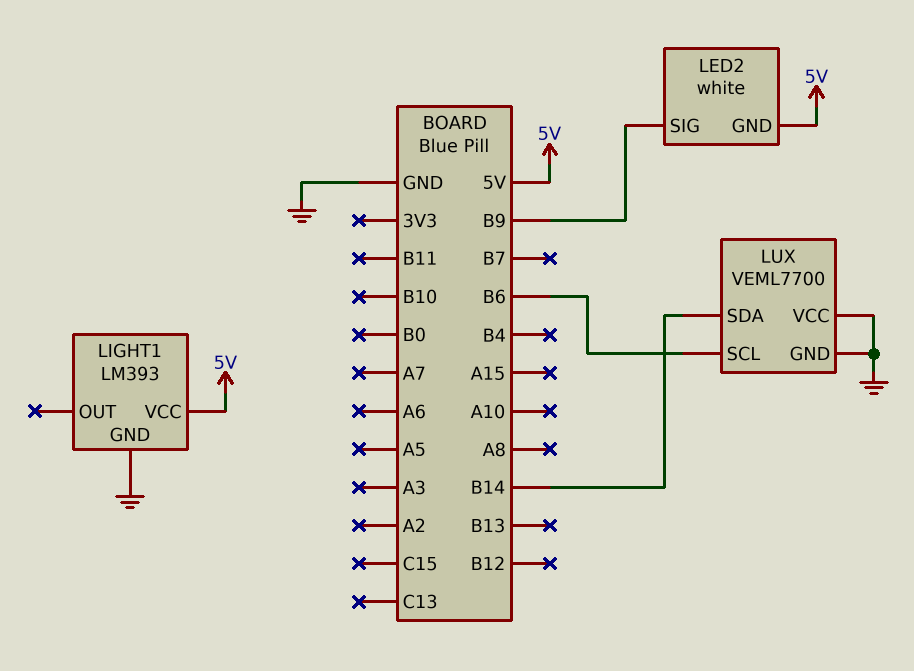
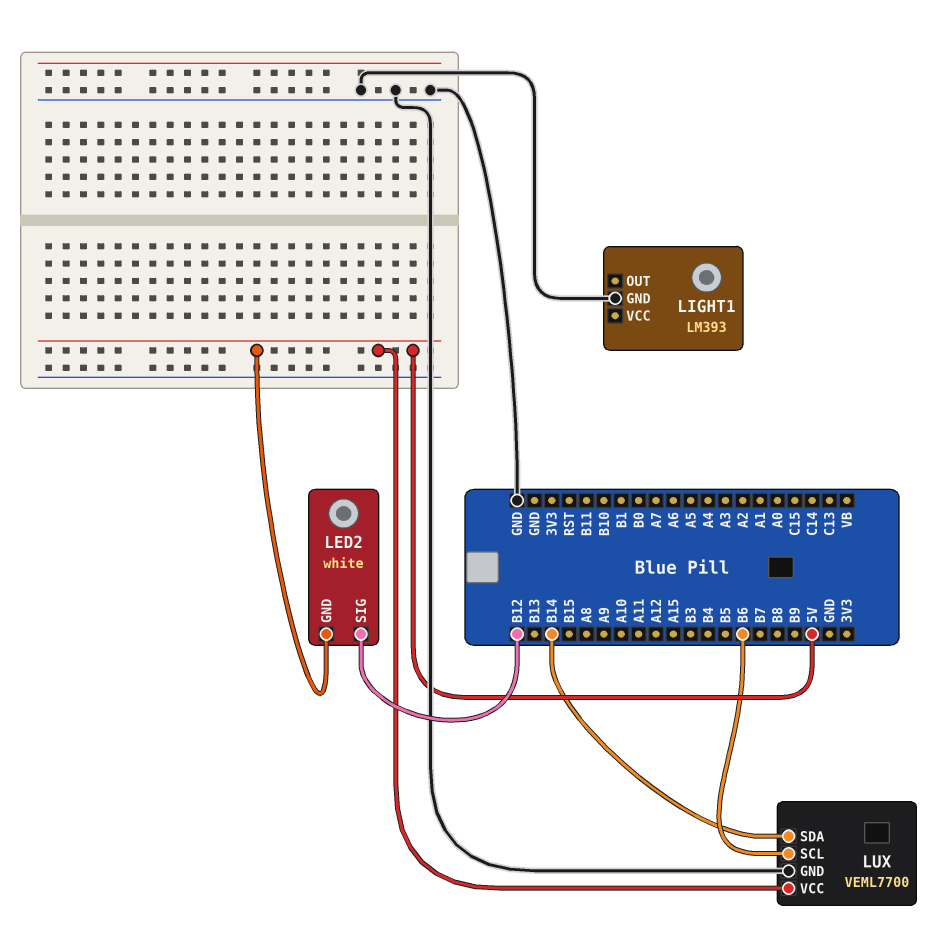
LED2 pin SIG: B9 -> B12
LIGHT1 pin VCC: 5V -> none
LUX pin VCC: GND -> 5V

